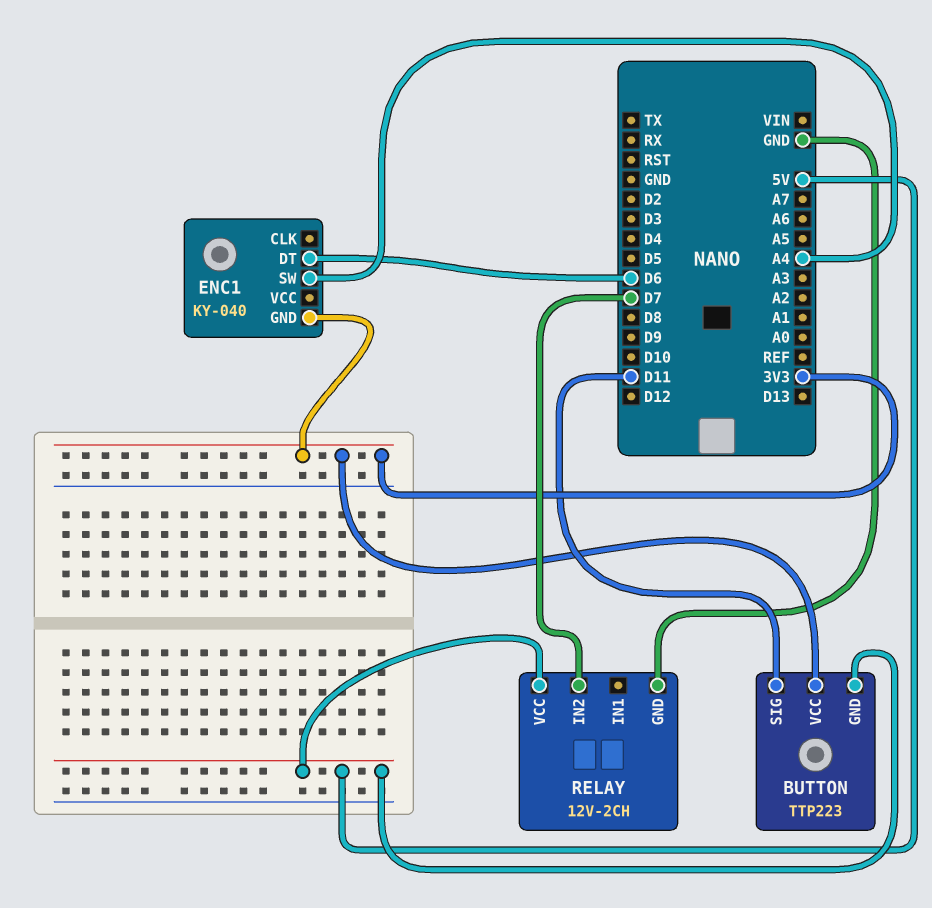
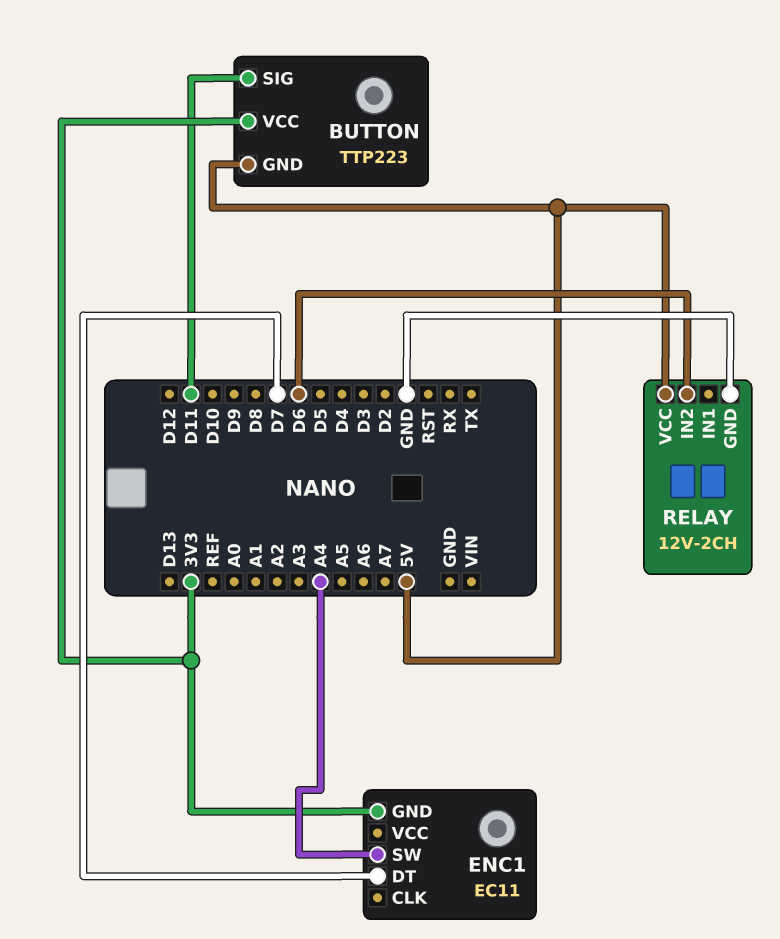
ENC1: KY-040 -> EC11
ENC1 pin DT: D6 -> D7
RELAY pin IN2: D7 -> D6

